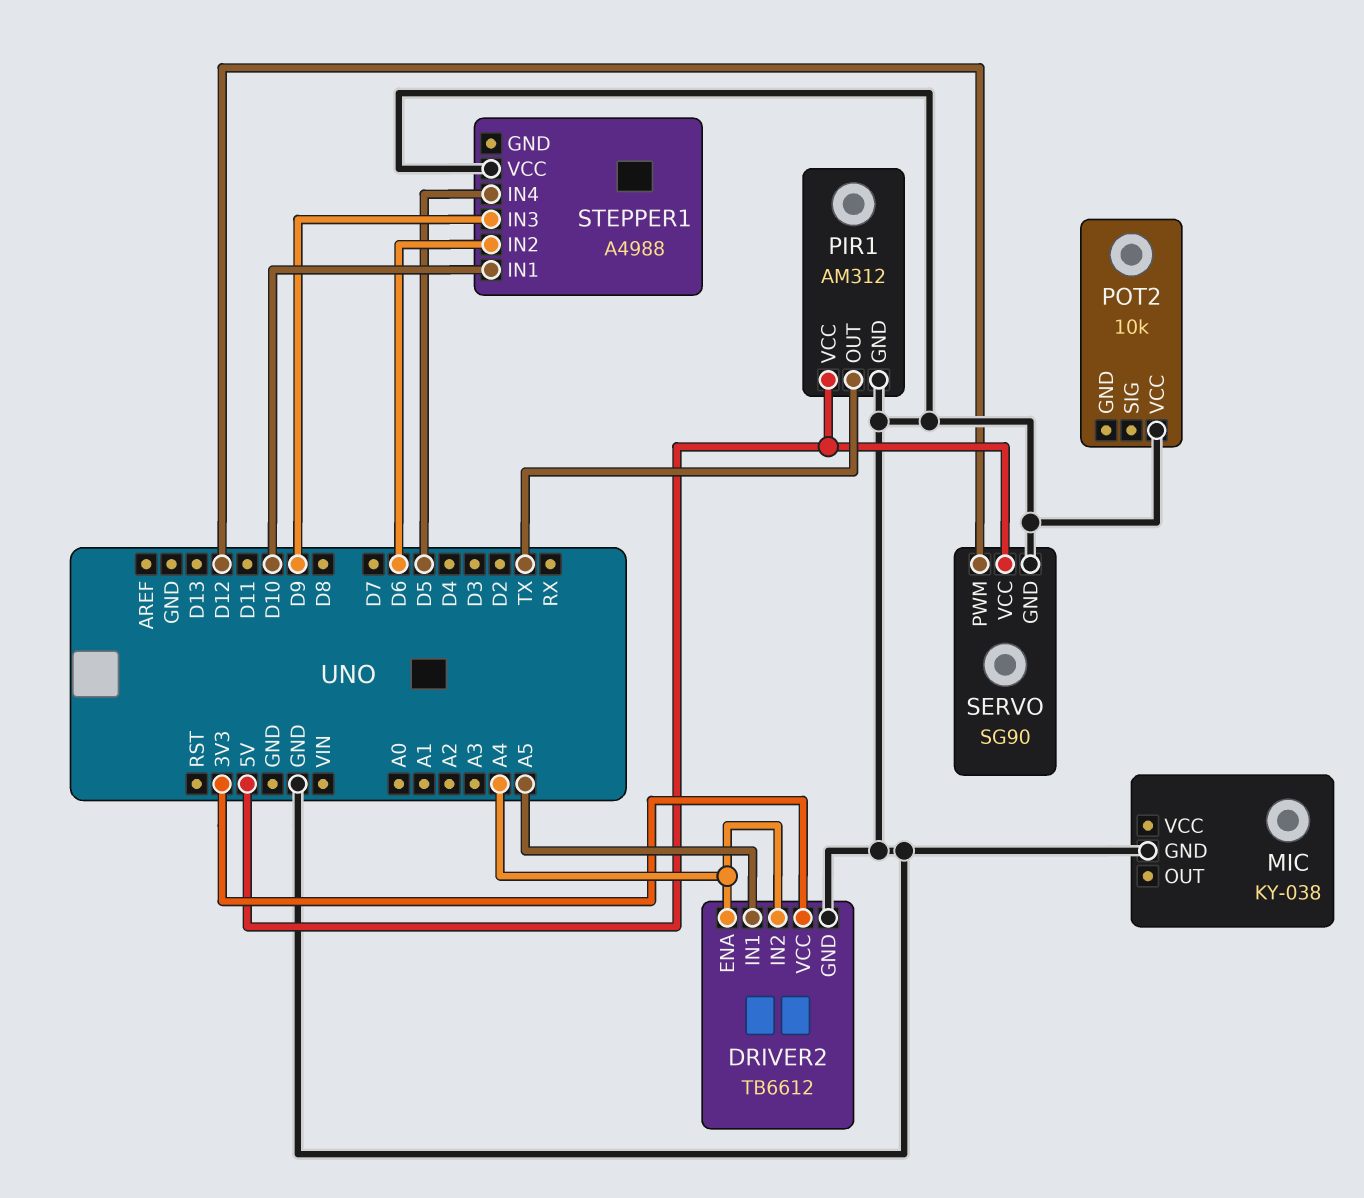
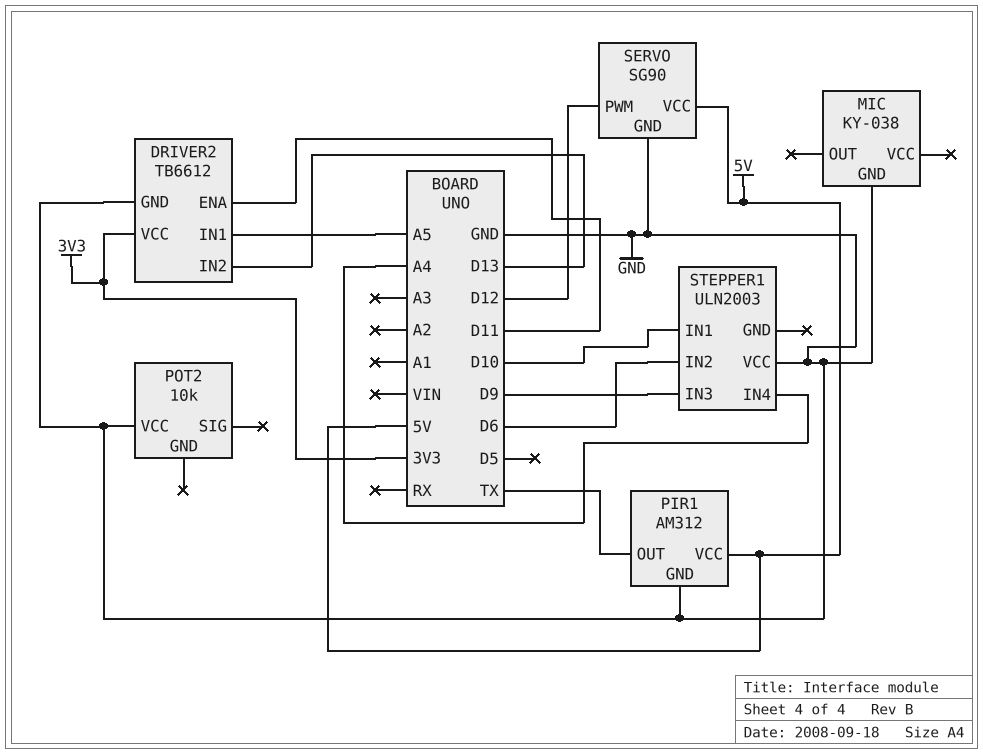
DRIVER2 pin ENA: A4 -> D11
DRIVER2 pin IN2: A4 -> D13
STEPPER1: A4988 -> ULN2003
STEPPER1 pin IN4: D5 -> A4

